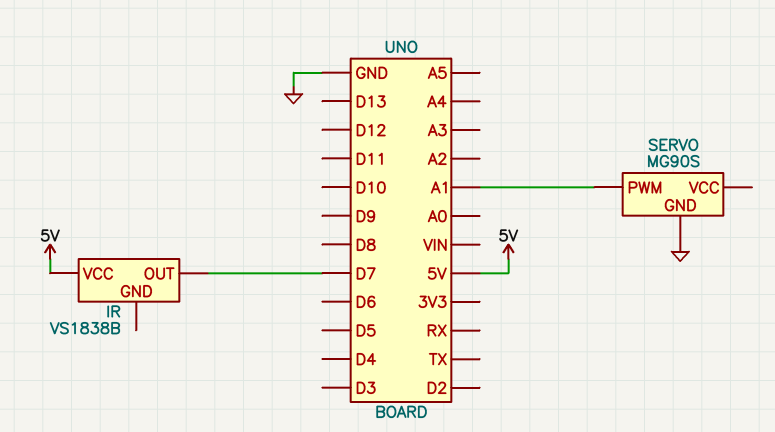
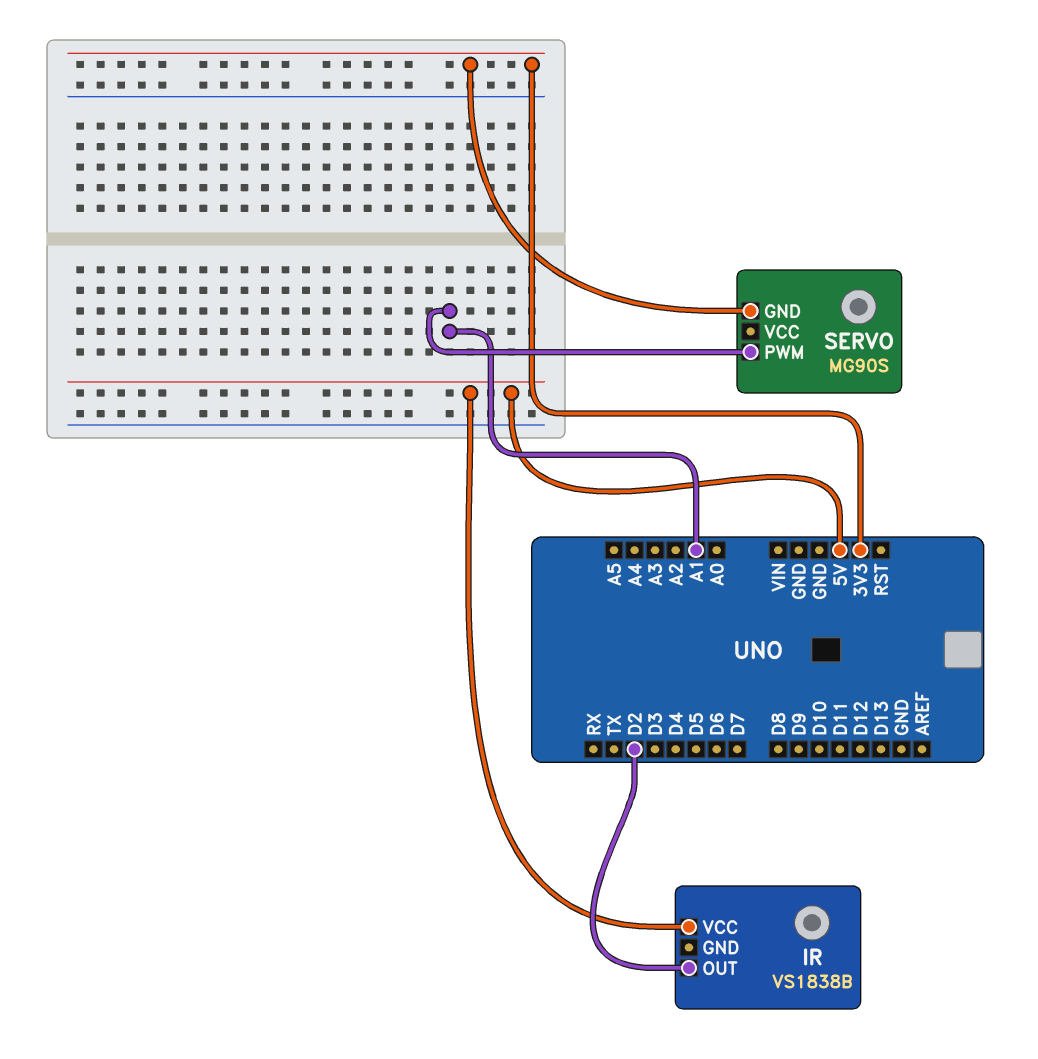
IR pin OUT: D7 -> D2
SERVO pin GND: GND -> 3V3

